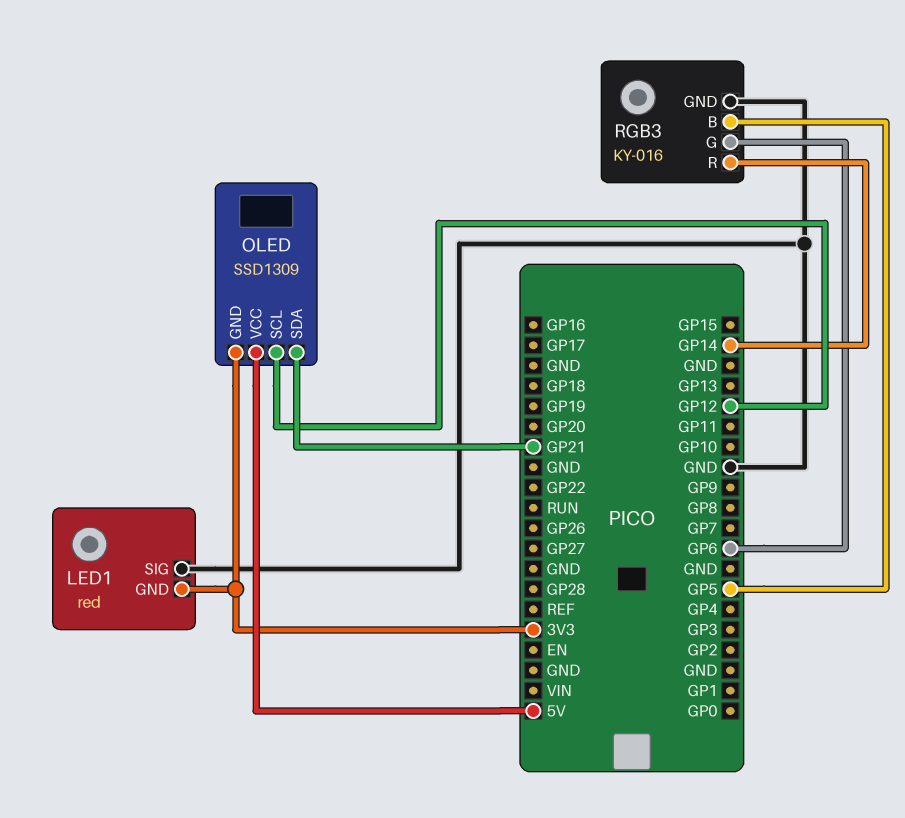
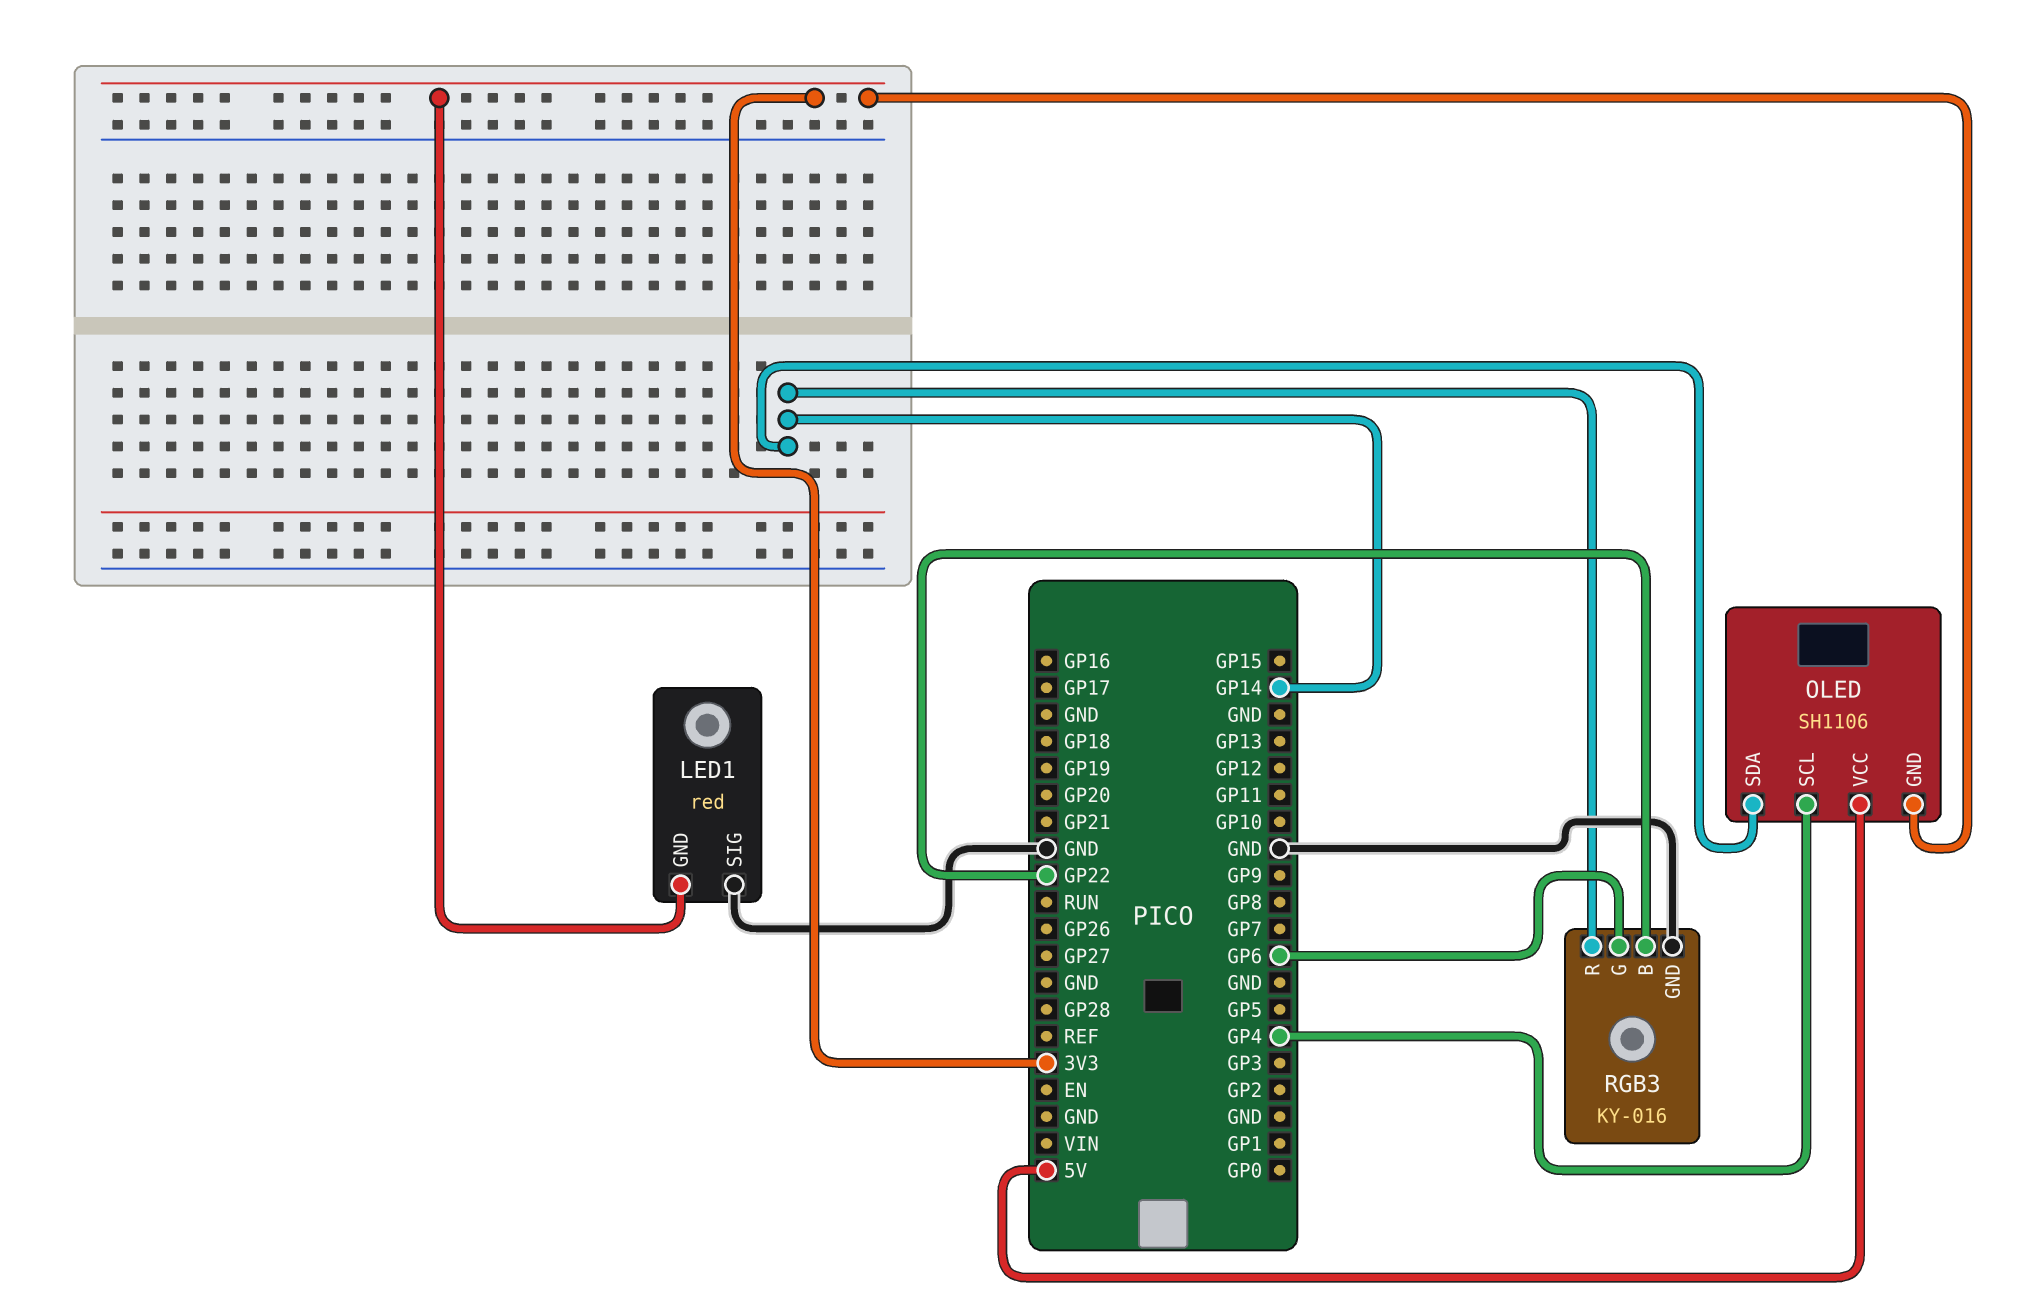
OLED: SSD1309 -> SH1106
OLED pin SCL: GP12 -> GP4
OLED pin SDA: GP21 -> GP14
RGB3 pin B: GP5 -> GP22

